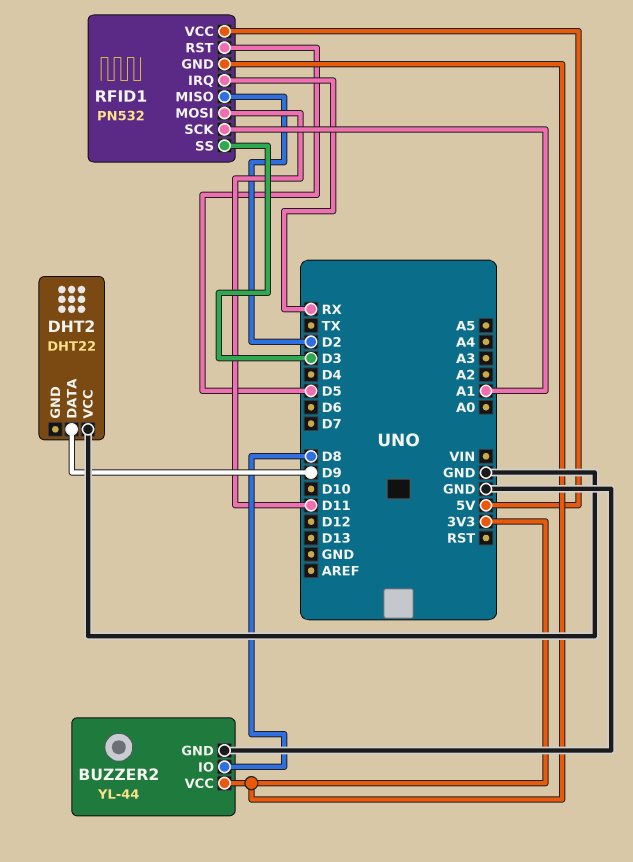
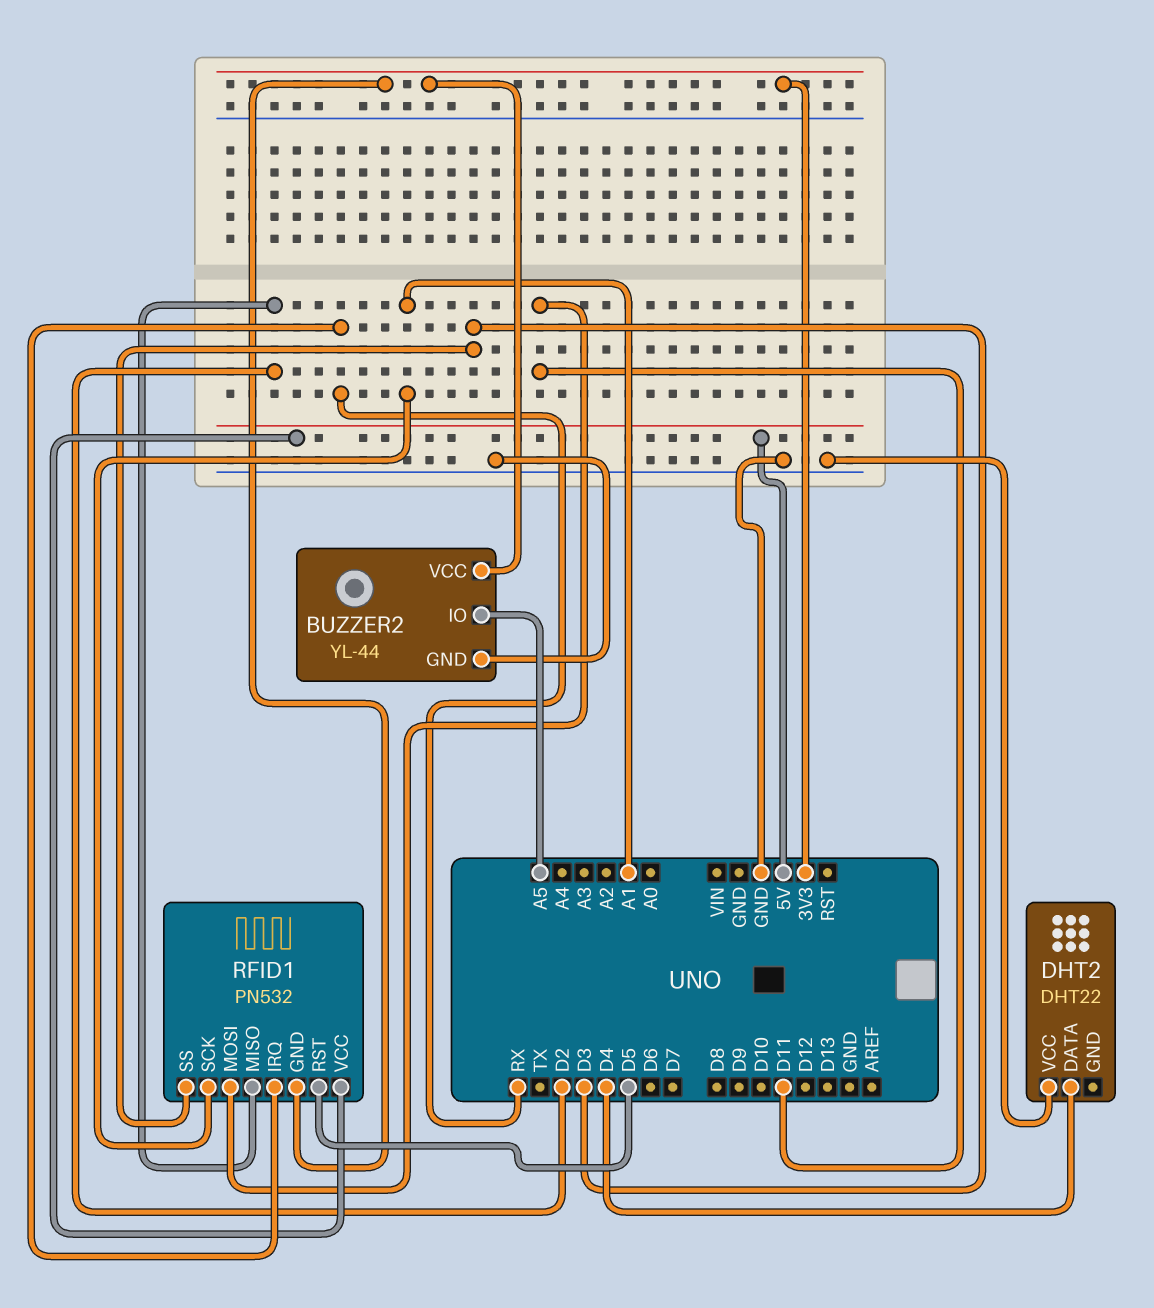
BUZZER2 pin IO: D8 -> A5
DHT2 pin DATA: D9 -> D4

